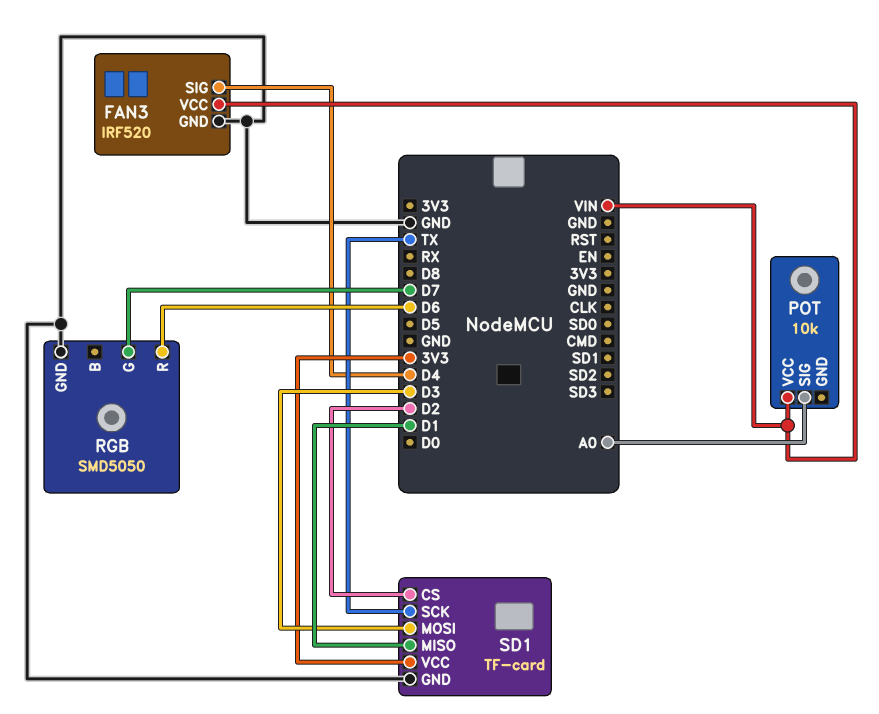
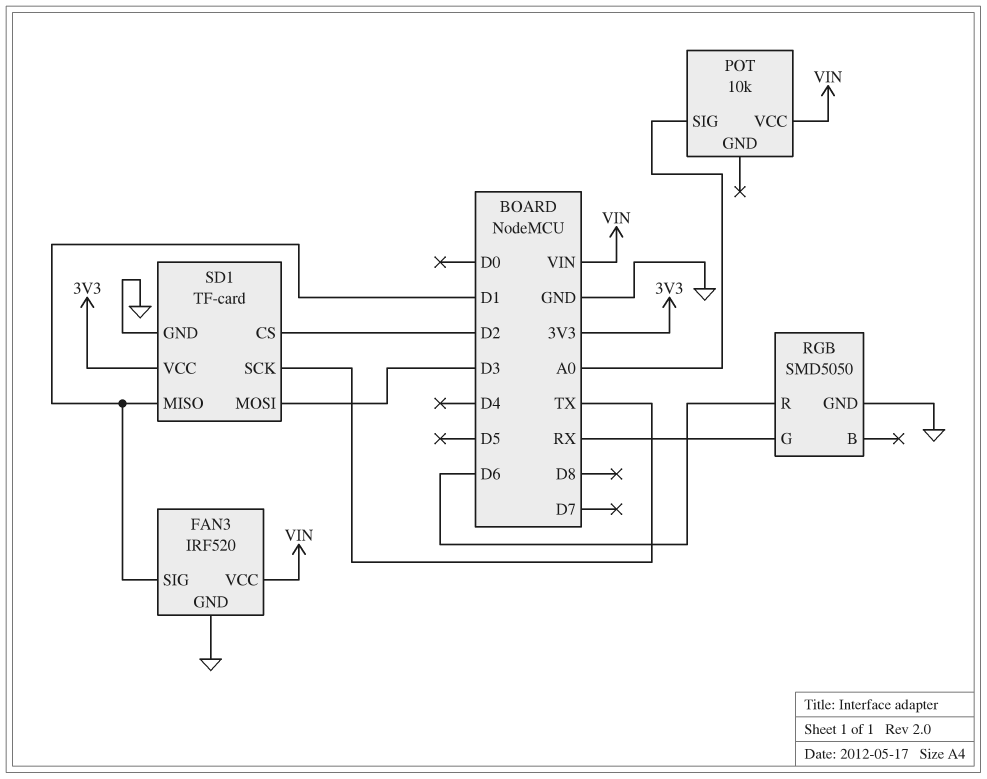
FAN3 pin SIG: D4 -> D1
RGB pin G: D7 -> RX

